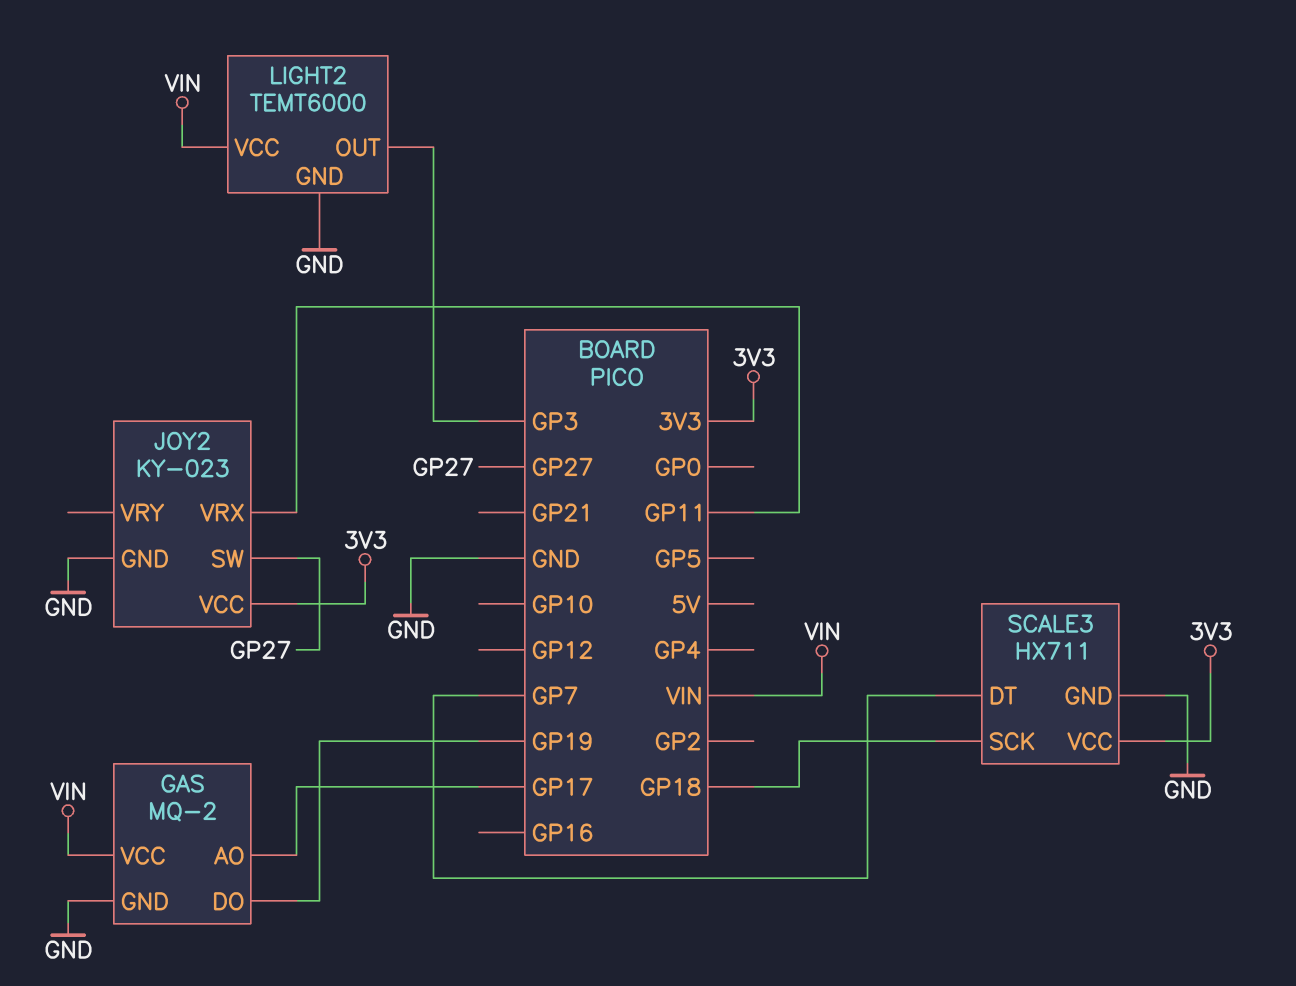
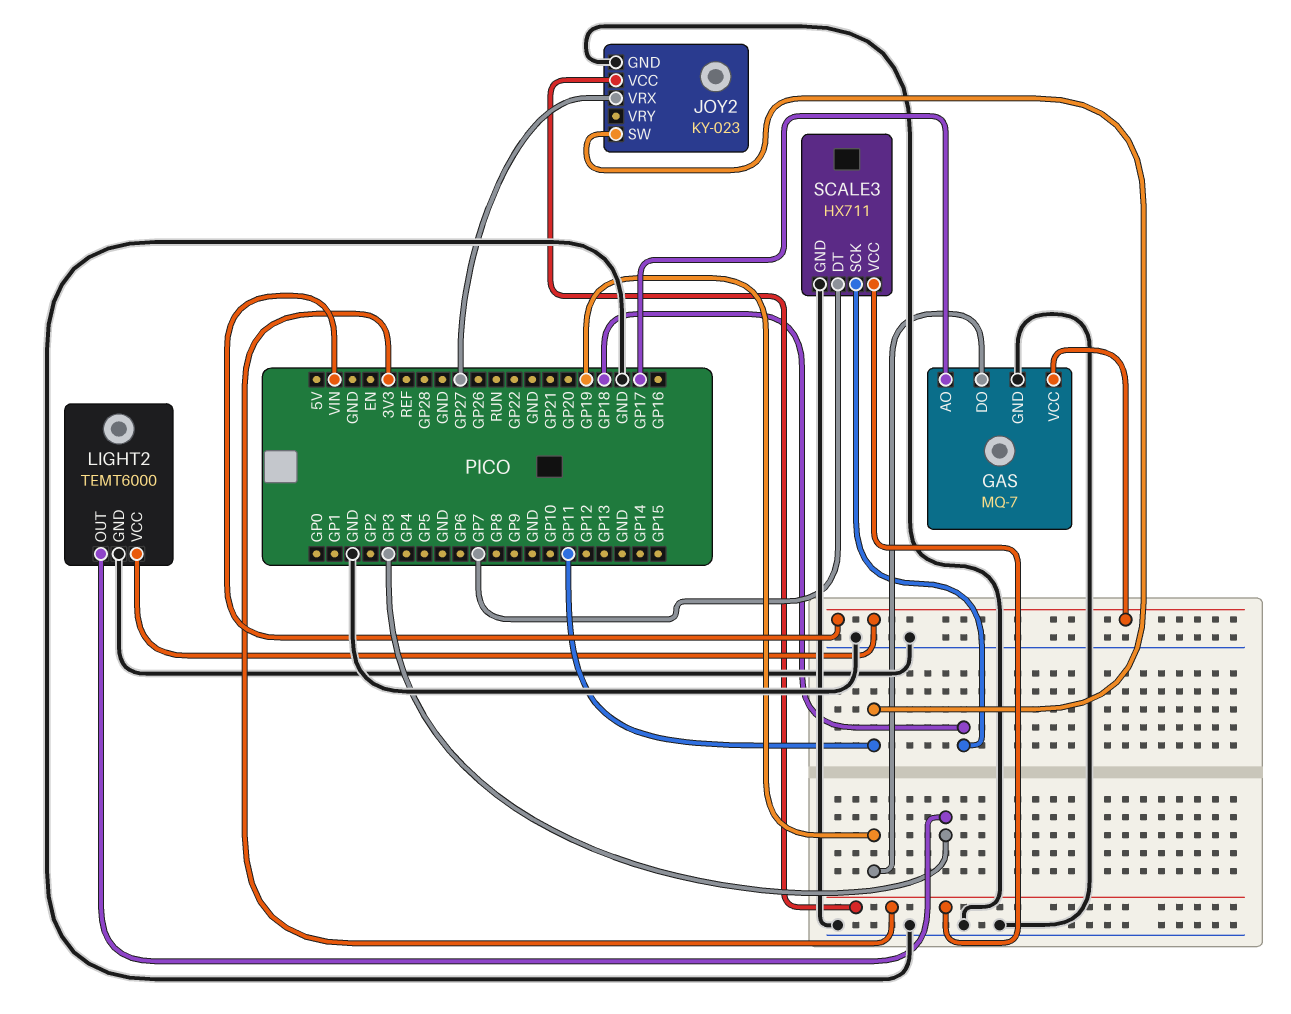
GAS: MQ-2 -> MQ-7
JOY2 pin SW: GP27 -> GP11
JOY2 pin VRX: GP11 -> GP27

